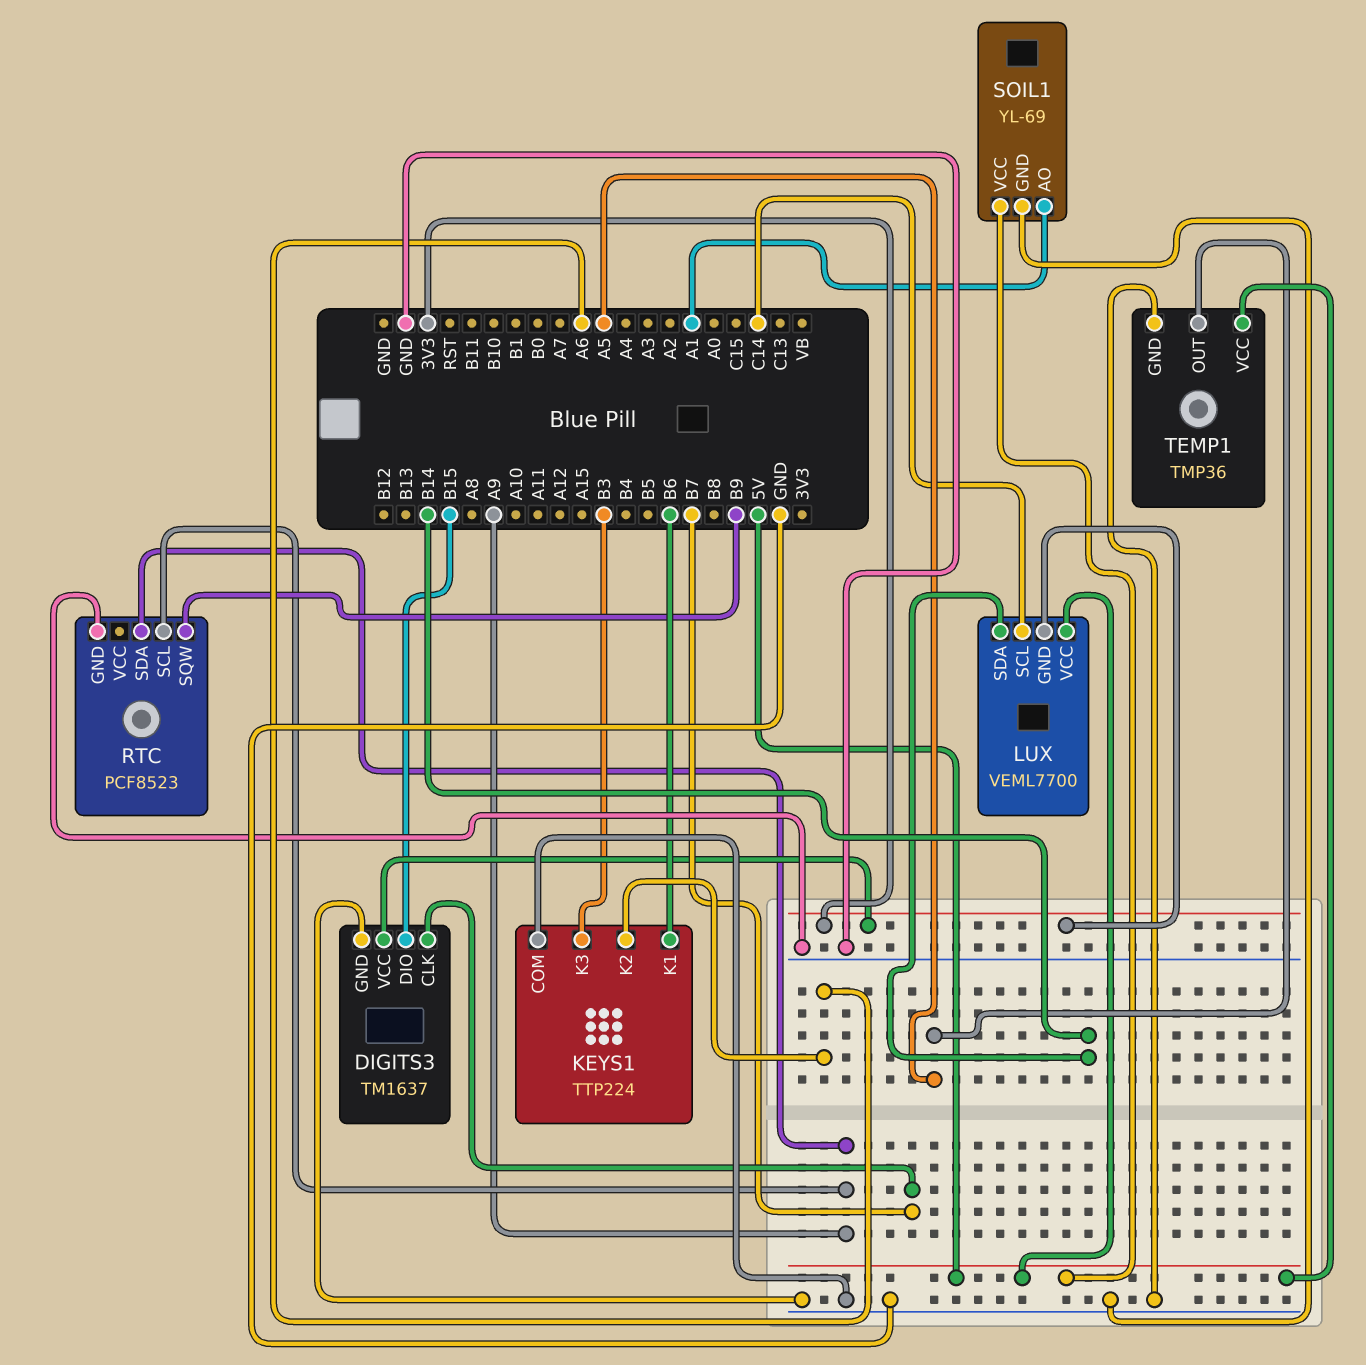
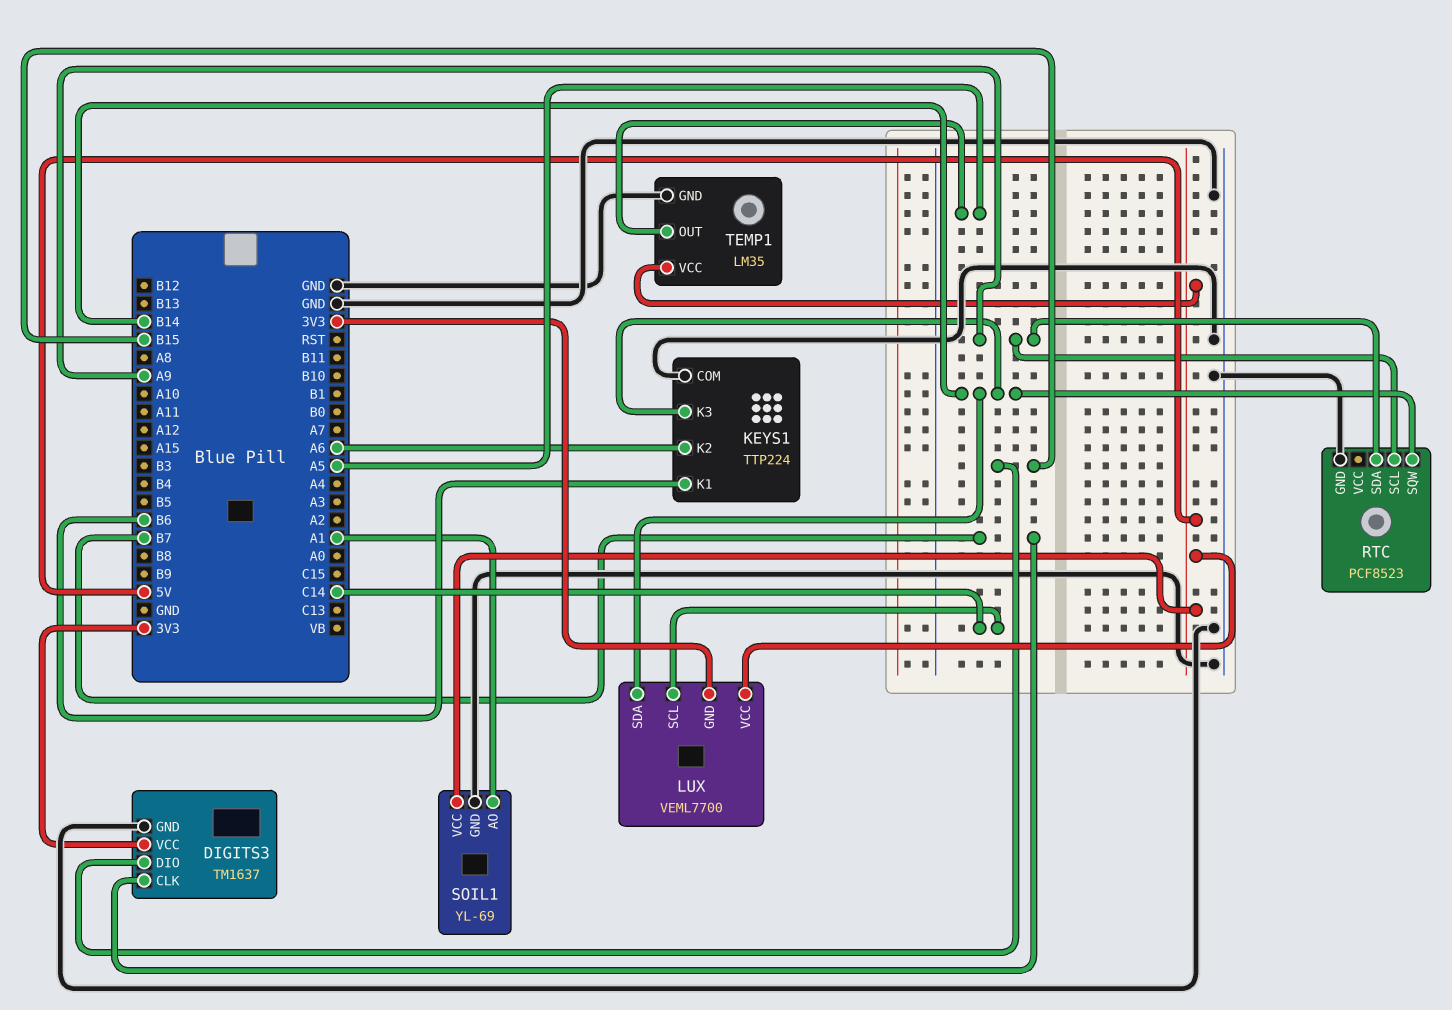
KEYS1 pin K3: B3 -> B14
RTC pin SQW: B9 -> B14
TEMP1: TMP36 -> LM35

